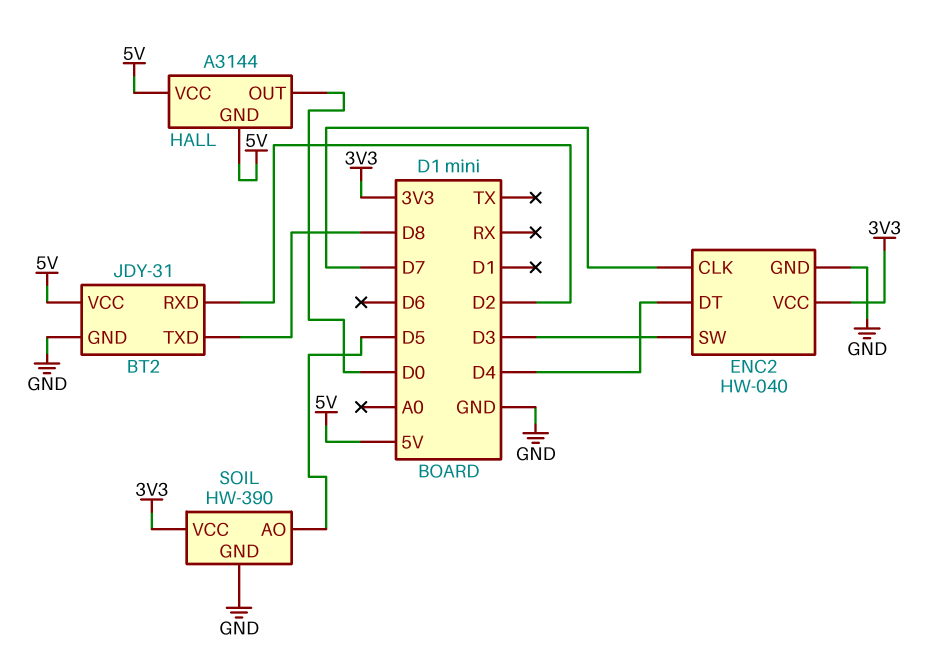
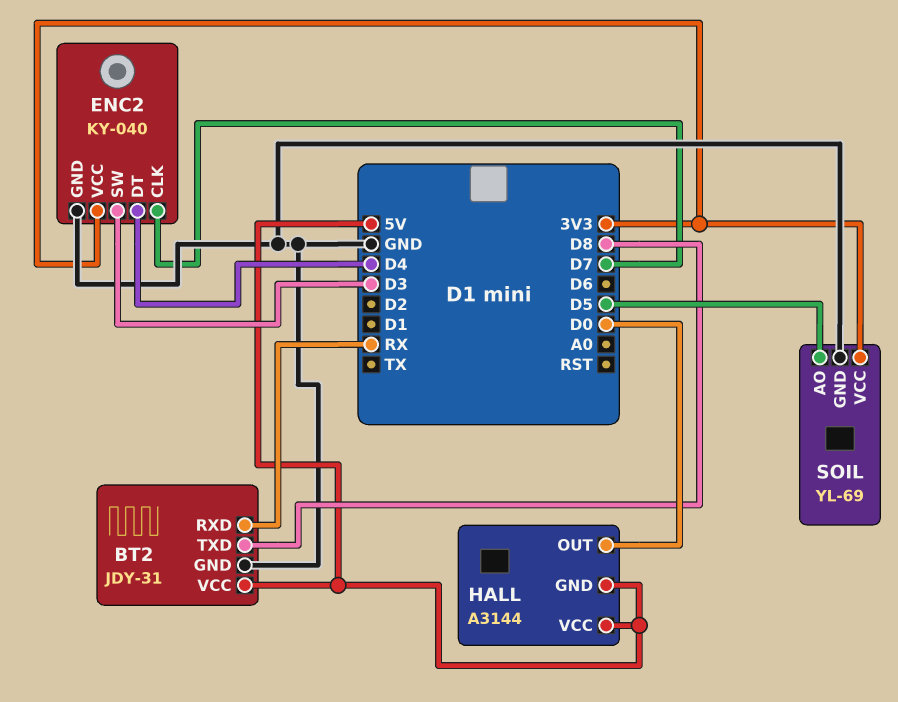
BT2 pin RXD: D2 -> RX
ENC2: HW-040 -> KY-040
SOIL: HW-390 -> YL-69

